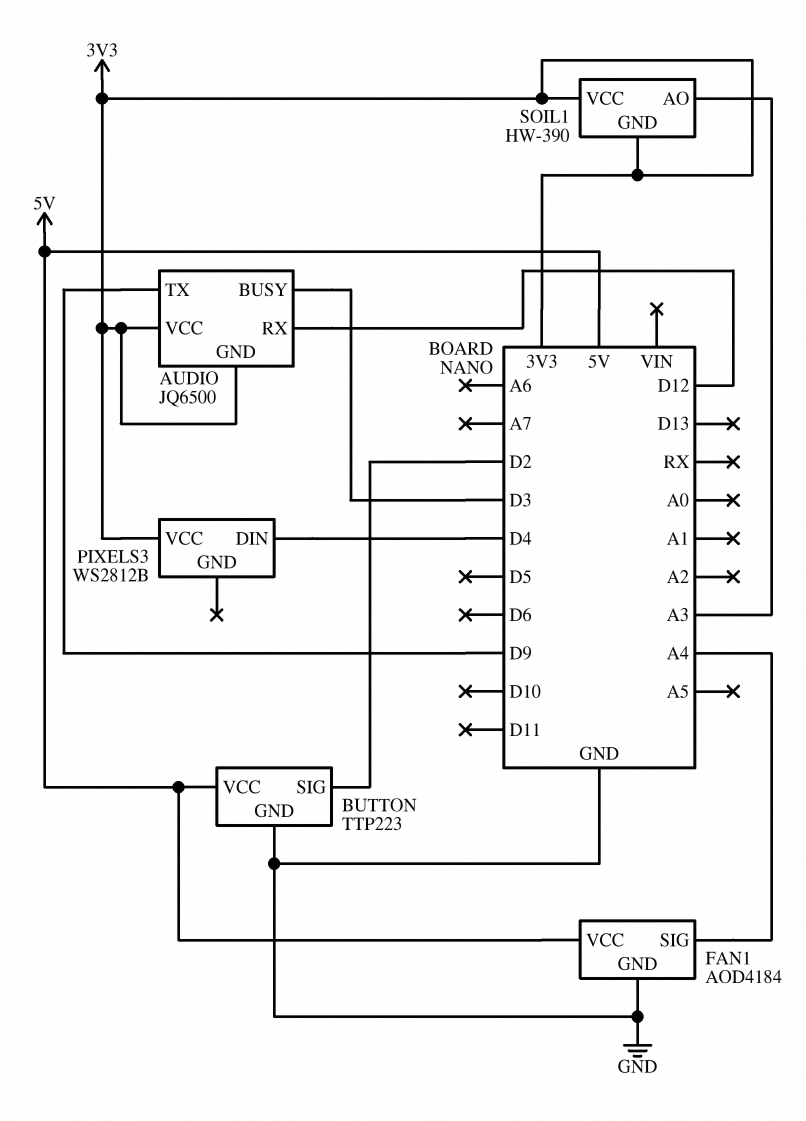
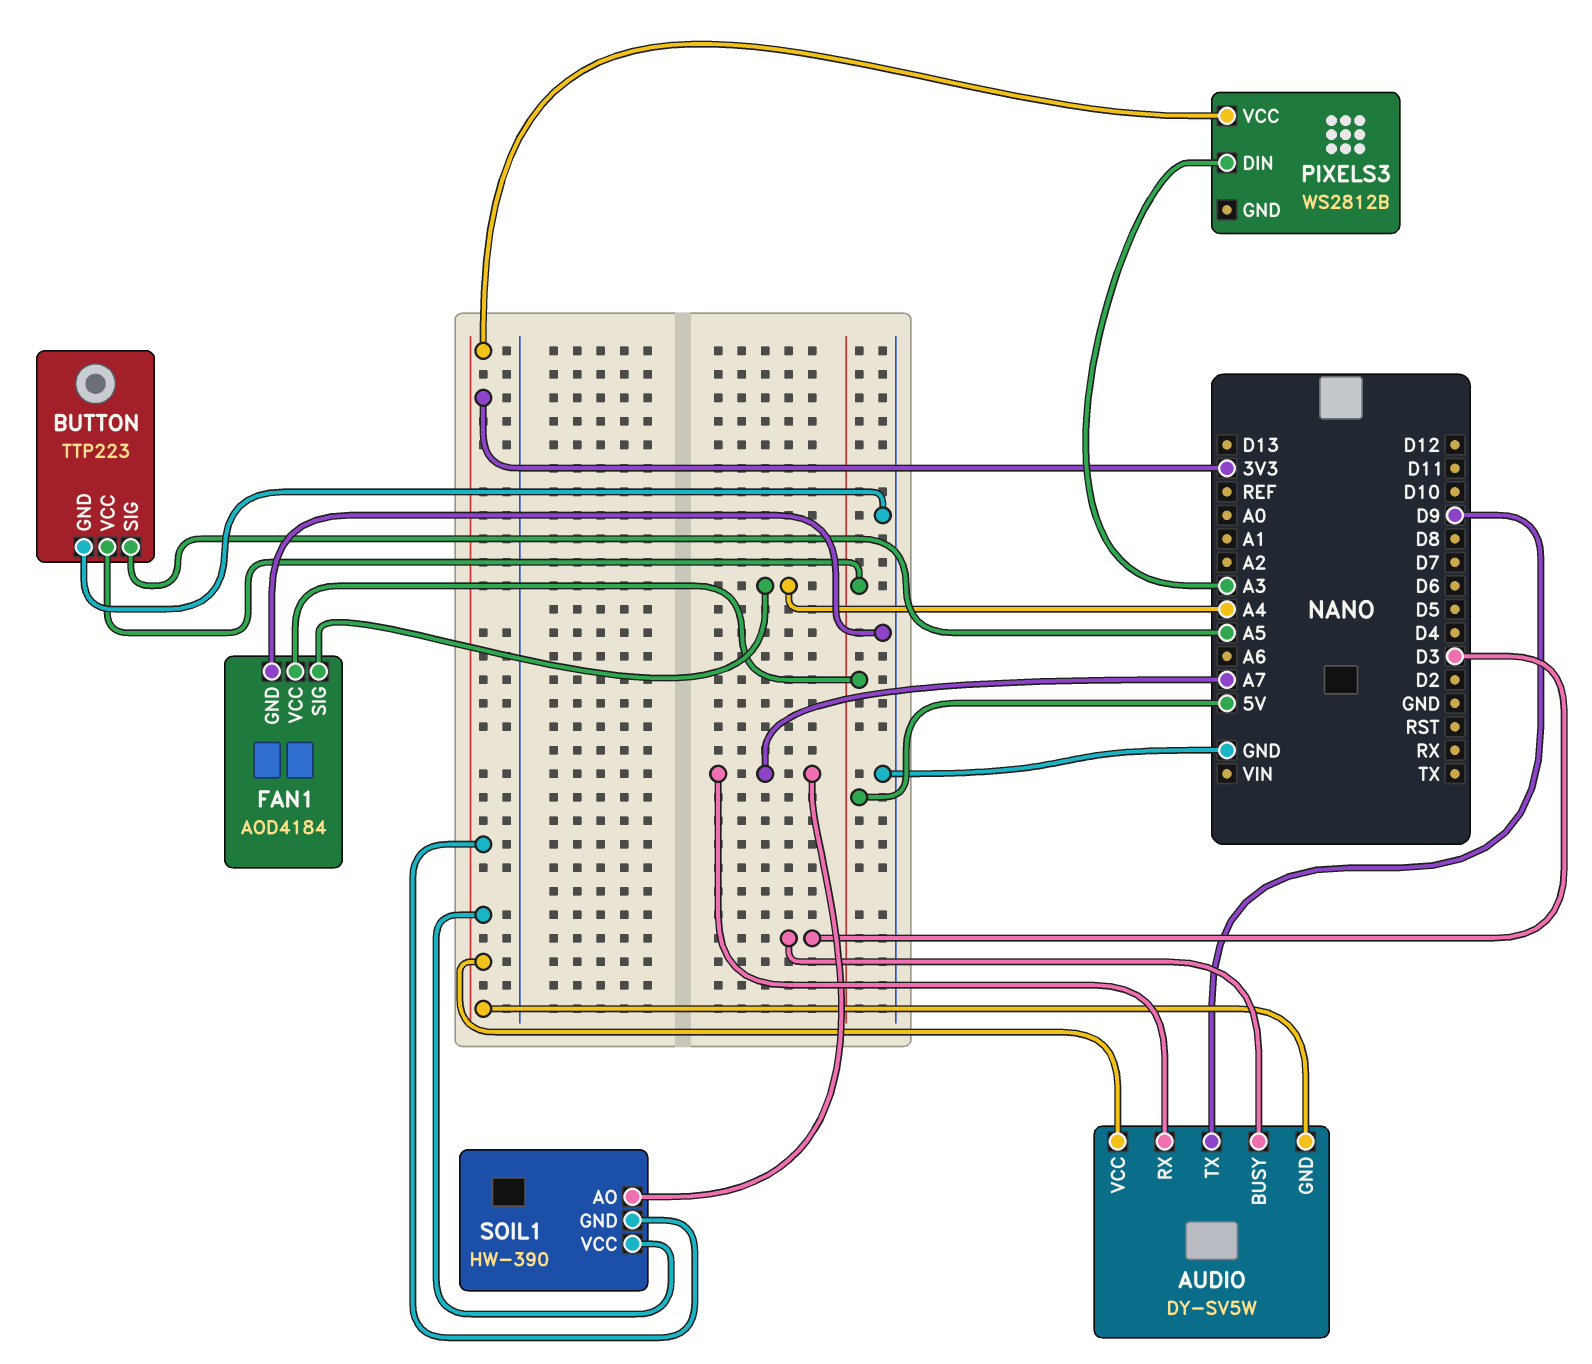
AUDIO: JQ6500 -> DY-SV5W
AUDIO pin RX: D12 -> A7
BUTTON pin SIG: D2 -> A5
PIXELS3 pin DIN: D4 -> A3
SOIL1 pin AO: A3 -> A7

